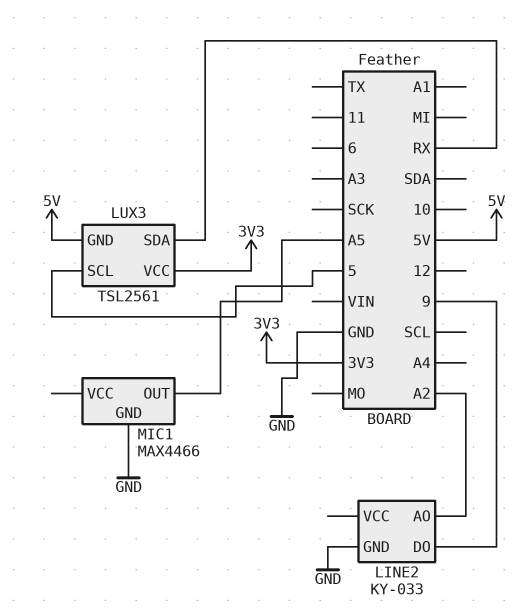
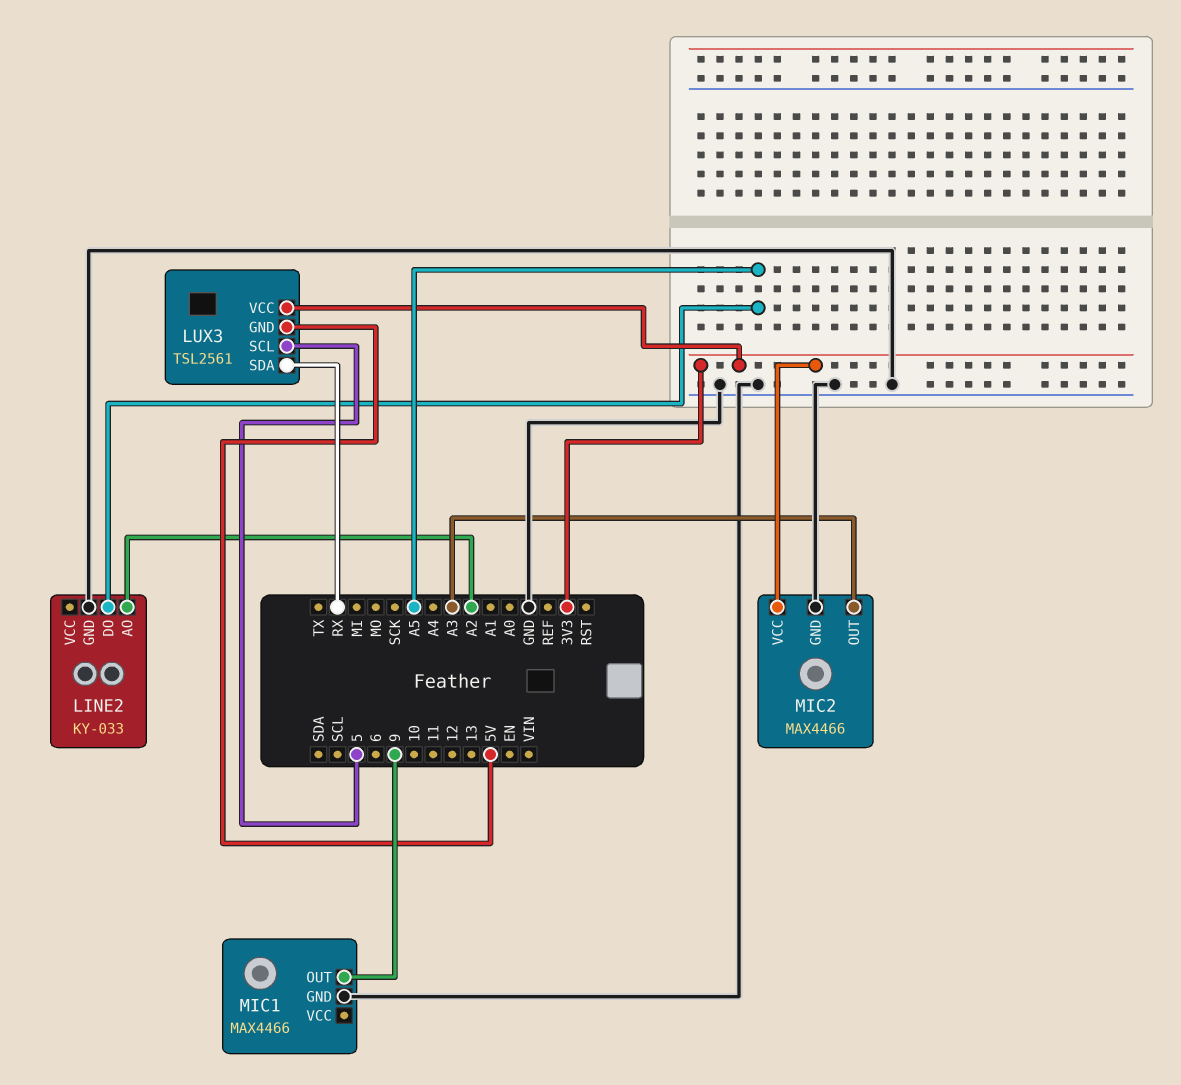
LINE2 pin DO: 9 -> A5
MIC1 pin OUT: A5 -> 9
MIC2: none -> MAX4466
MIC2 pin GND: none -> GND
MIC2 pin OUT: none -> A3
MIC2 pin VCC: none -> 3V3

